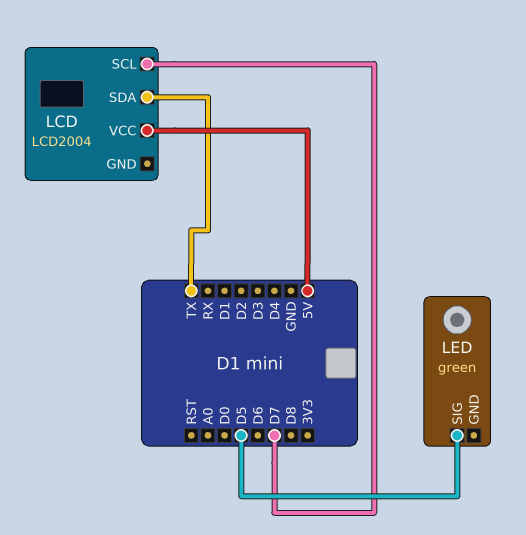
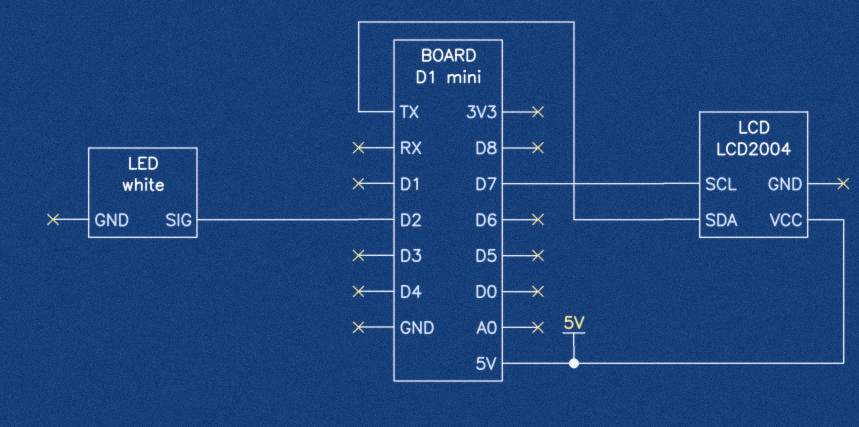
LED: green -> white
LED pin SIG: D5 -> D2

